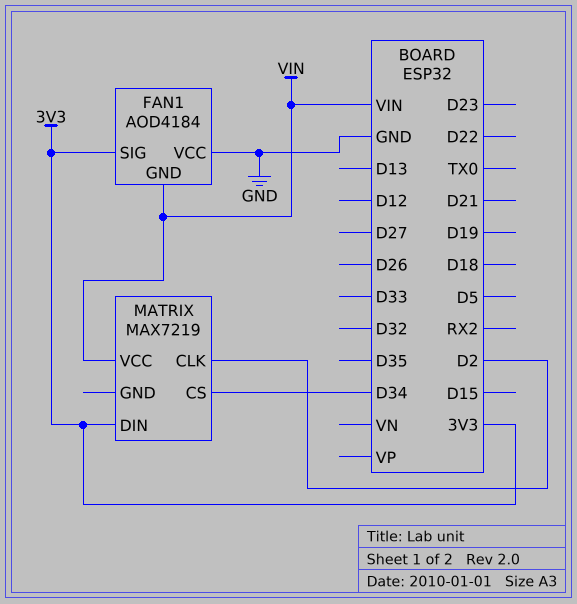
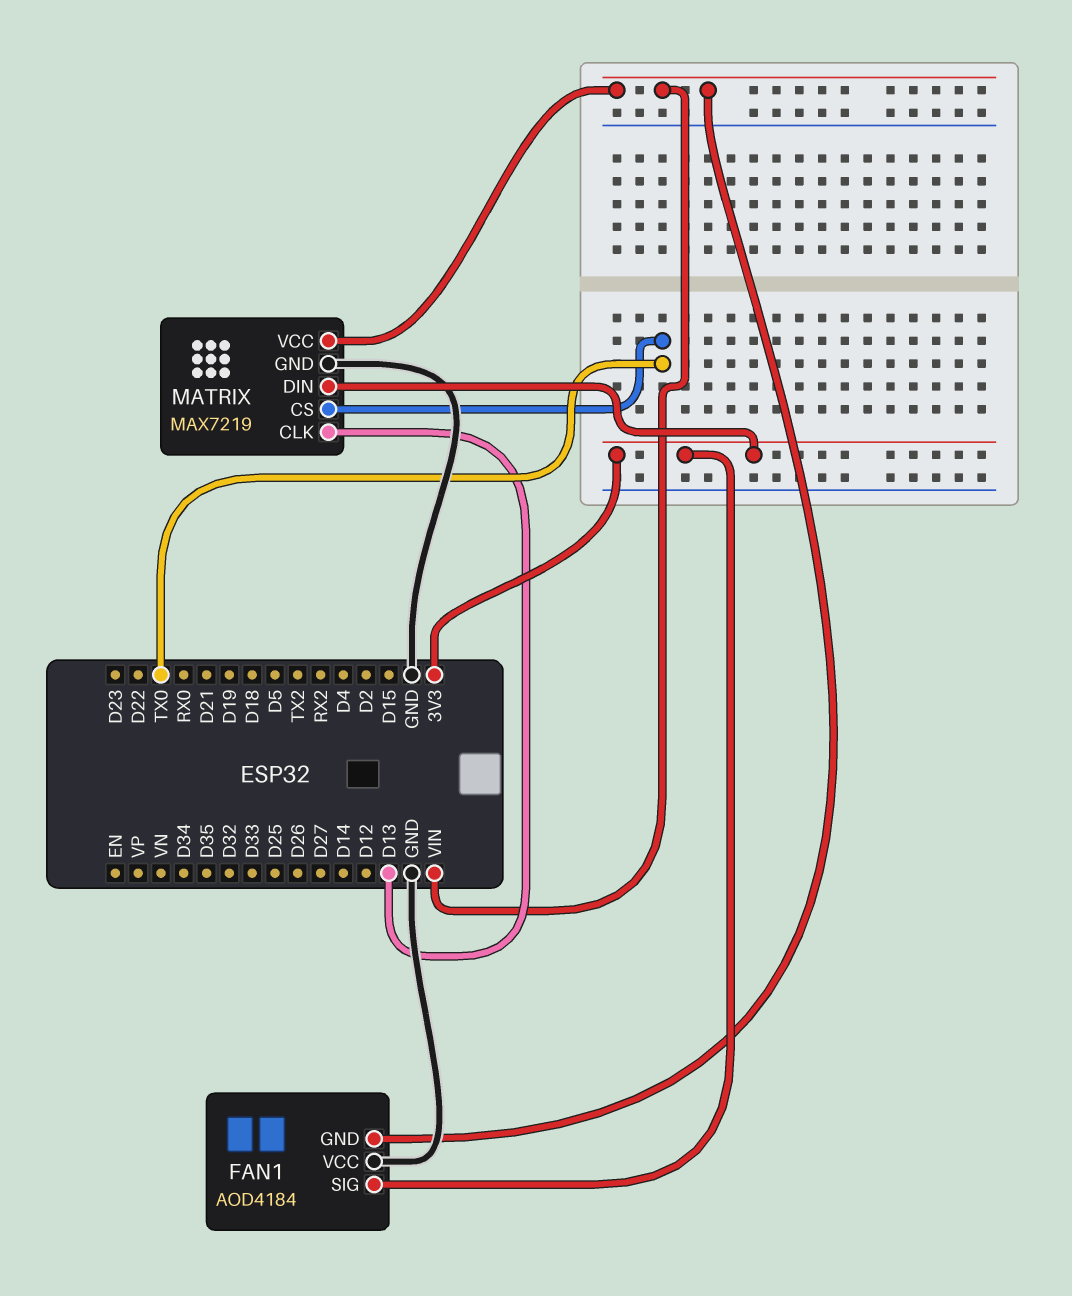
MATRIX pin CLK: D2 -> D13
MATRIX pin CS: D34 -> TX0
MATRIX pin GND: none -> GND

